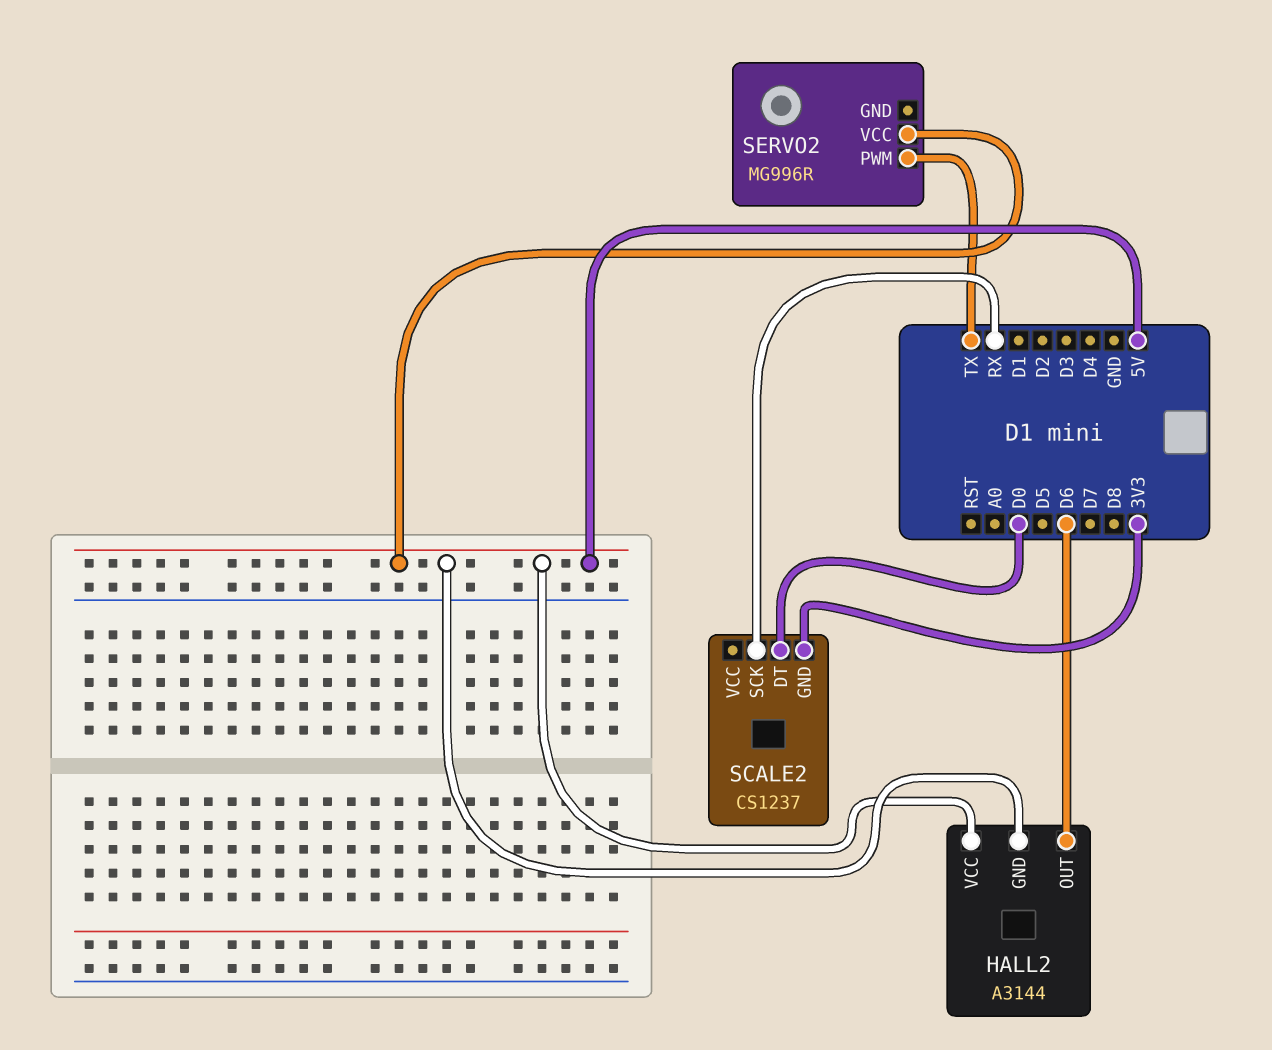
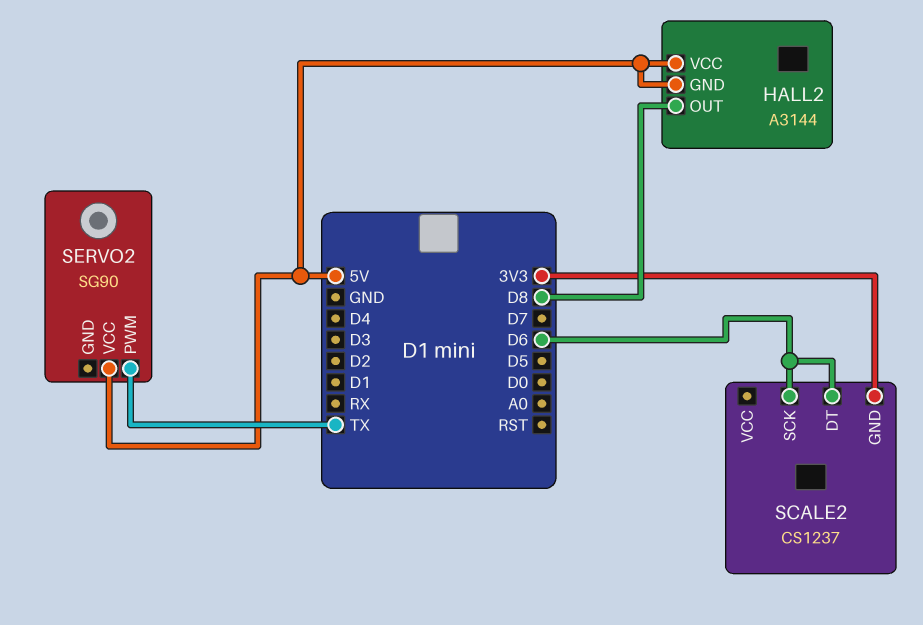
HALL2 pin OUT: D6 -> D8
SCALE2 pin DT: D0 -> D6
SCALE2 pin SCK: RX -> D6
SERVO2: MG996R -> SG90

